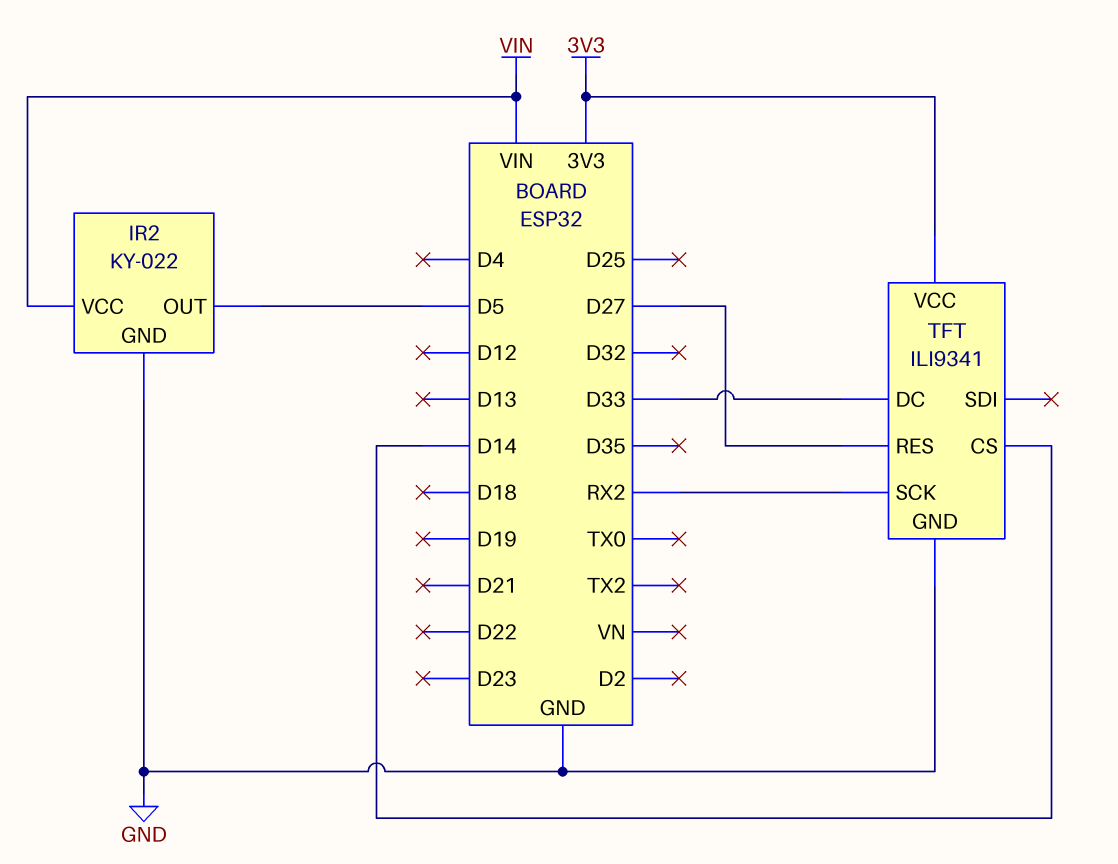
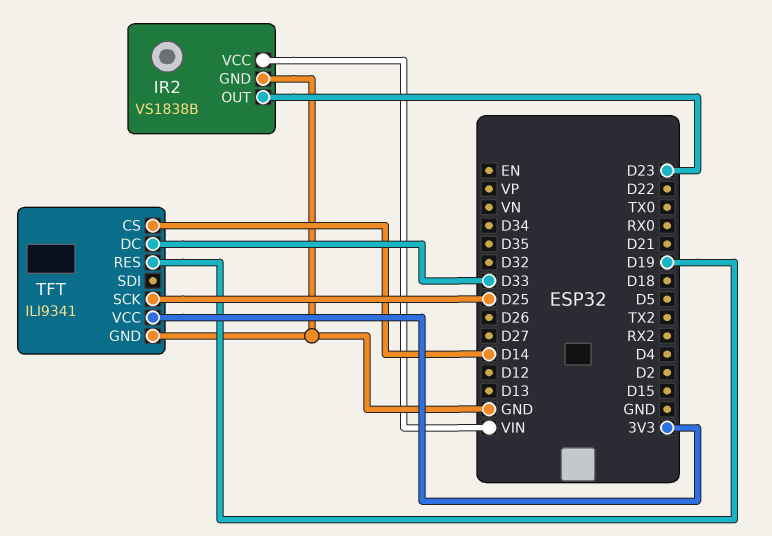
IR2: KY-022 -> VS1838B
IR2 pin OUT: D5 -> D23
TFT pin RES: D27 -> D19
TFT pin SCK: RX2 -> D25

